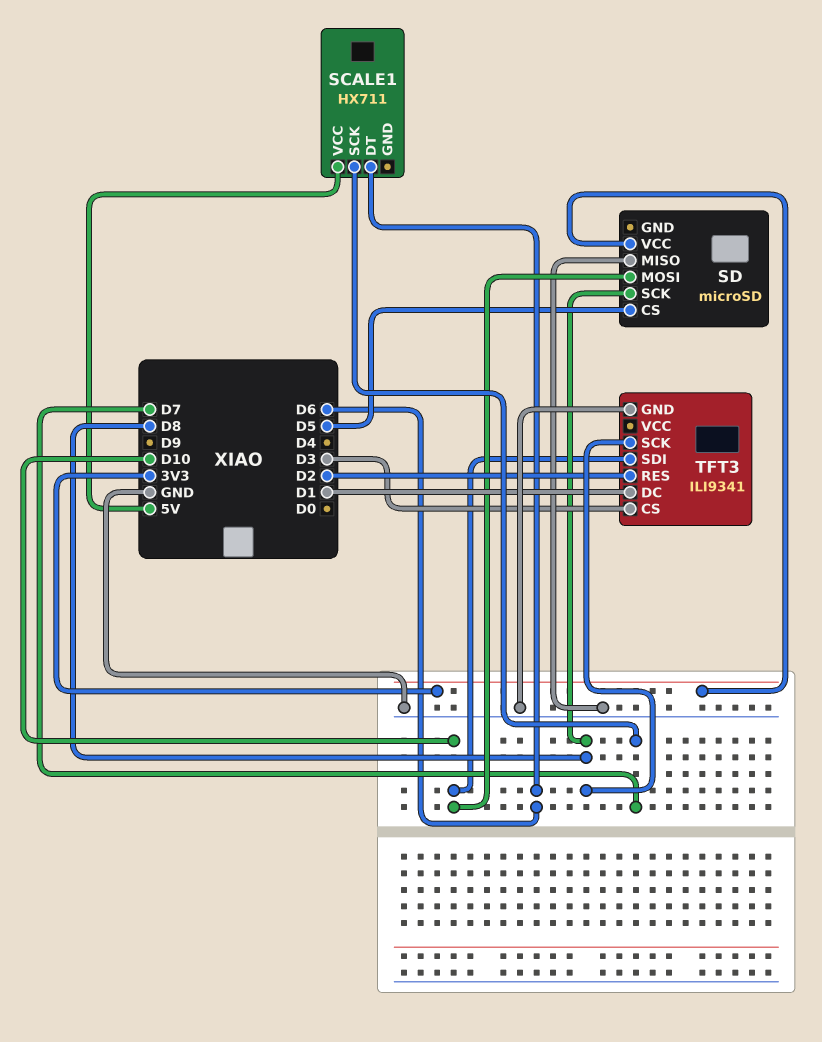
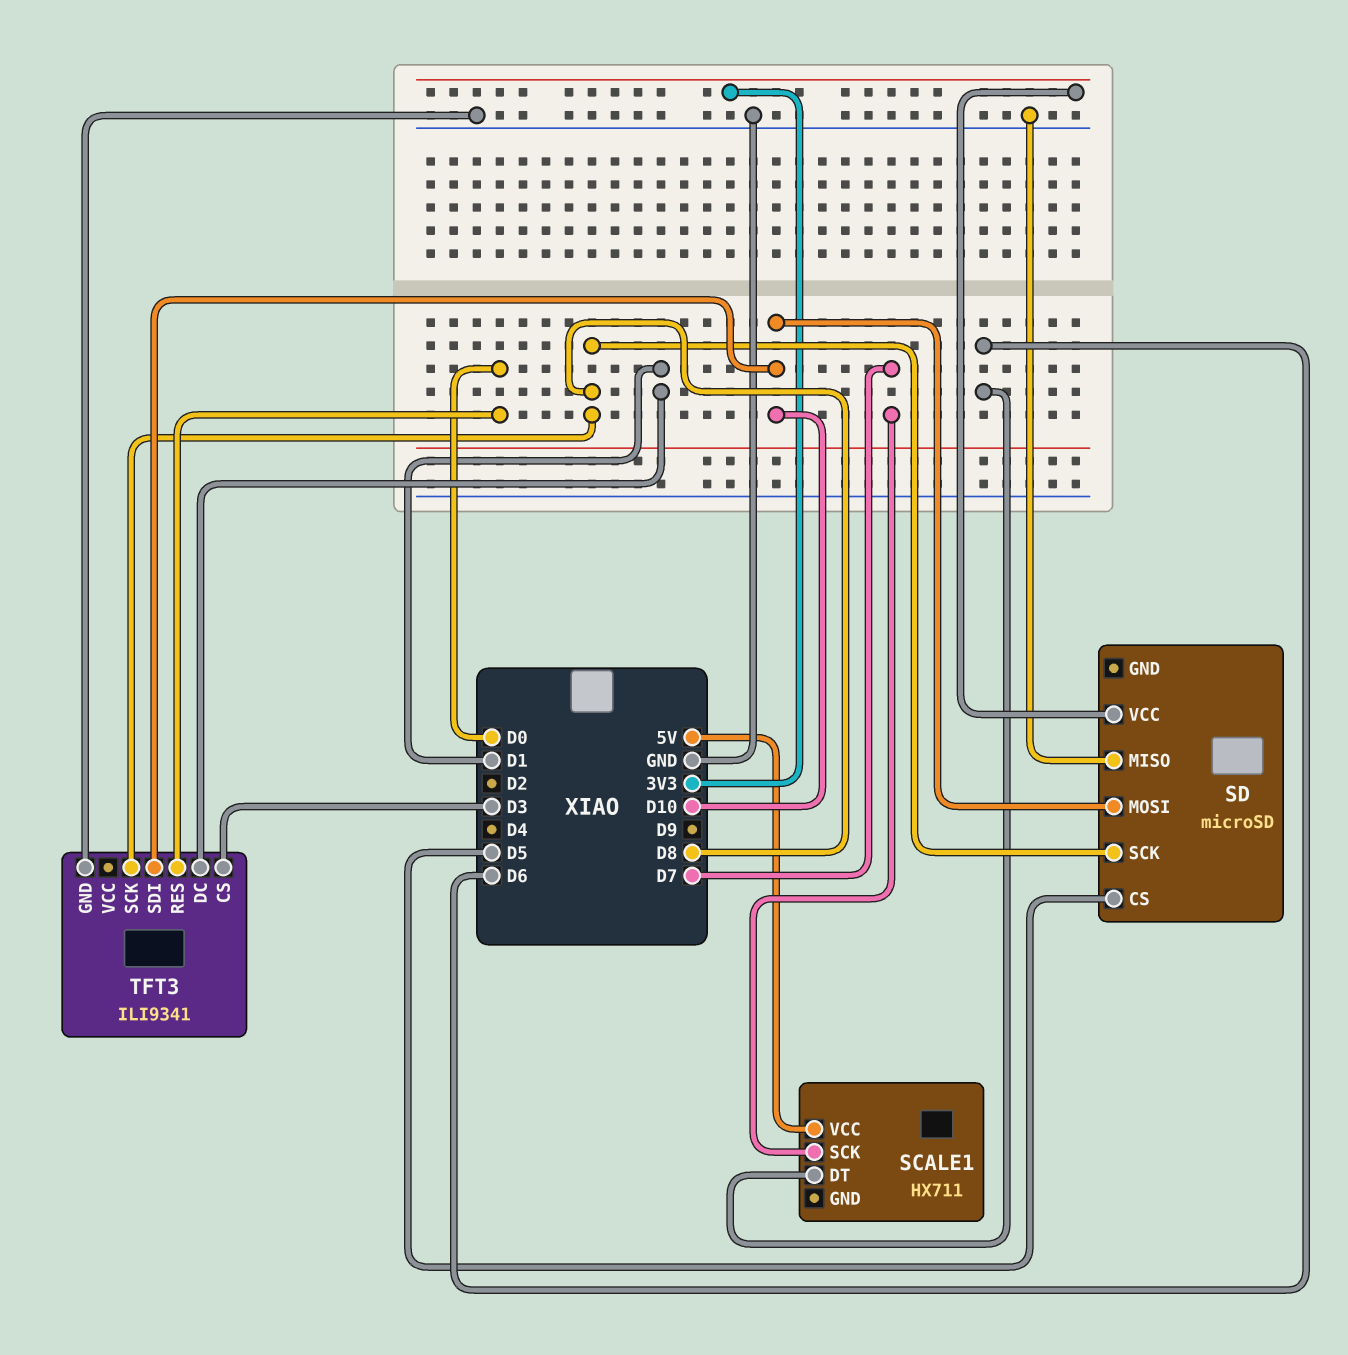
TFT3 pin RES: D2 -> D0

